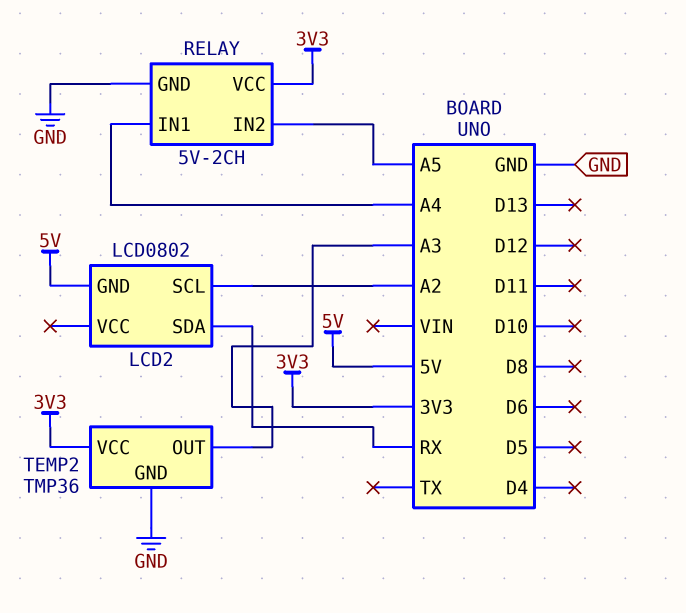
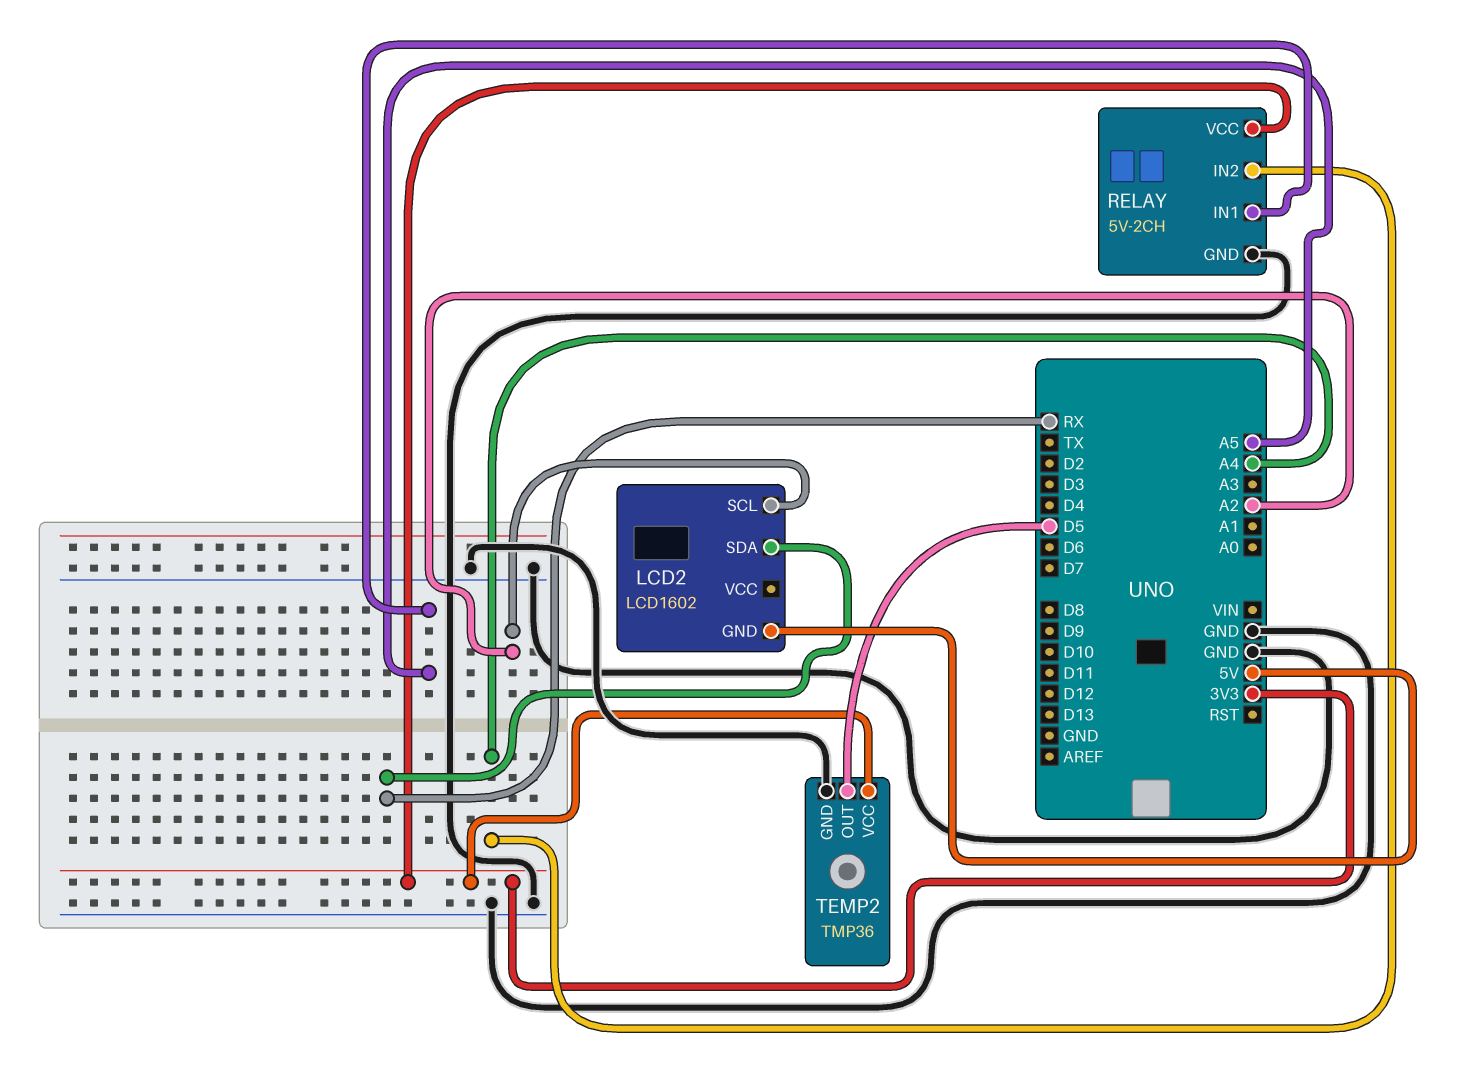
LCD2: LCD0802 -> LCD1602
RELAY pin IN1: A4 -> A5
RELAY pin IN2: A5 -> A4
TEMP2 pin OUT: A3 -> D5

